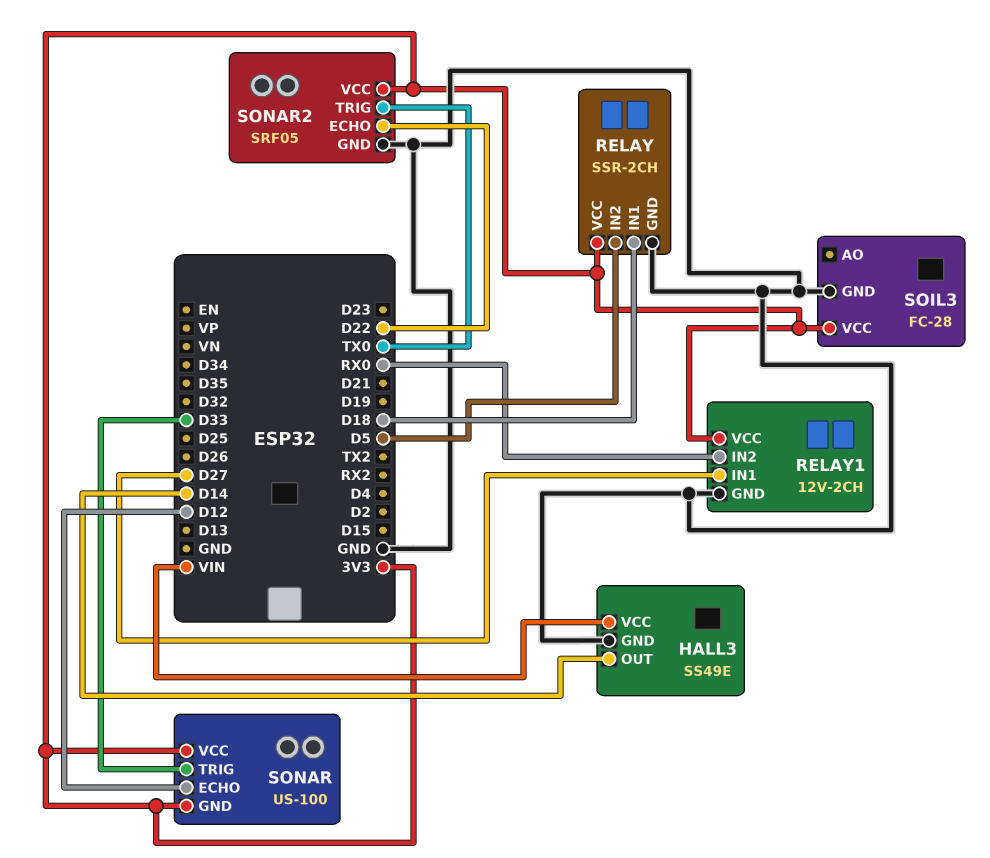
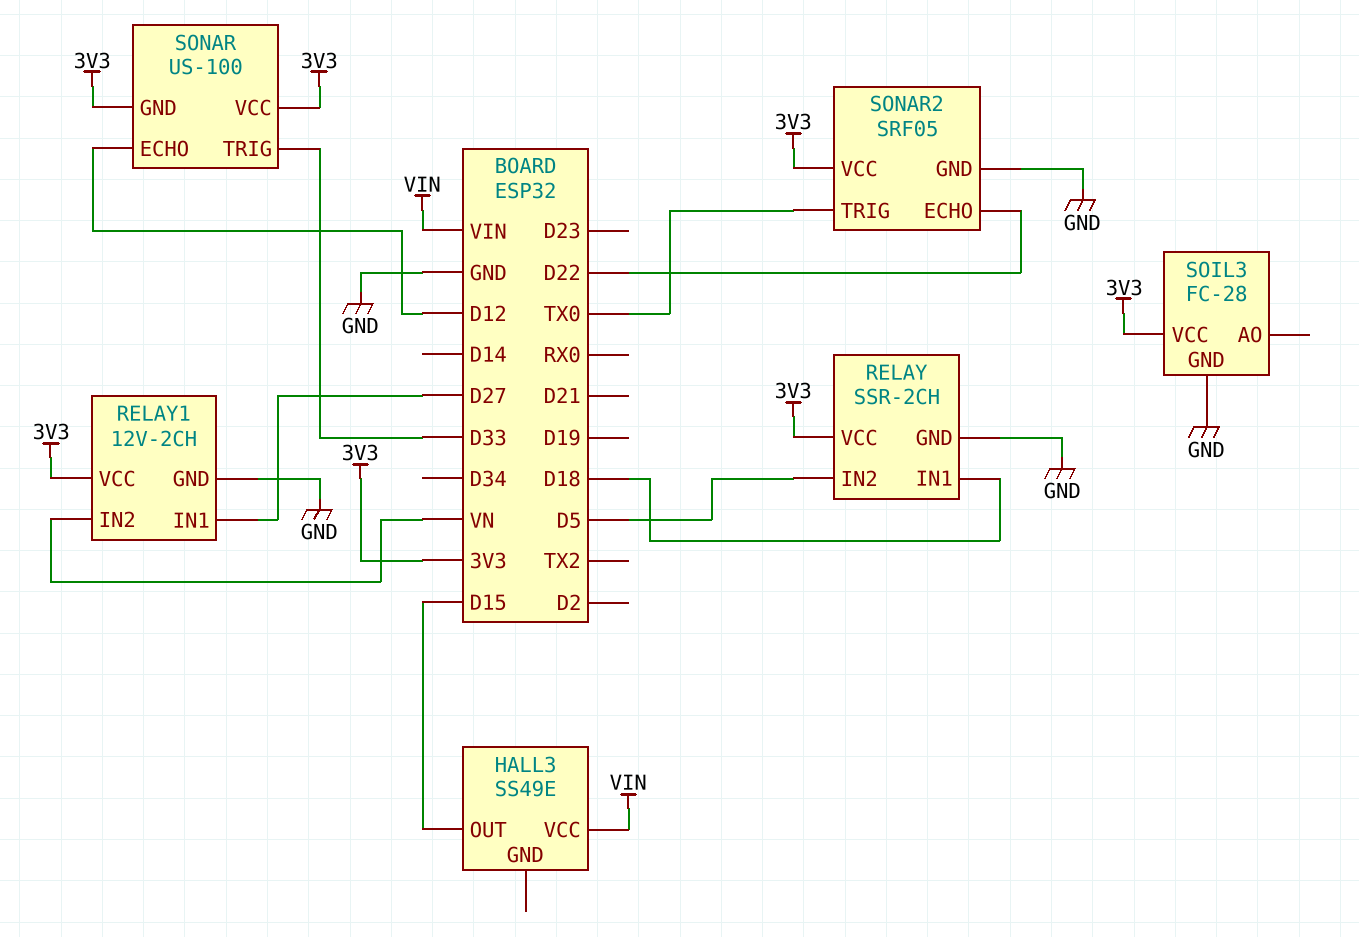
HALL3 pin GND: GND -> none
HALL3 pin OUT: D14 -> D15
RELAY1 pin IN2: RX0 -> VN

